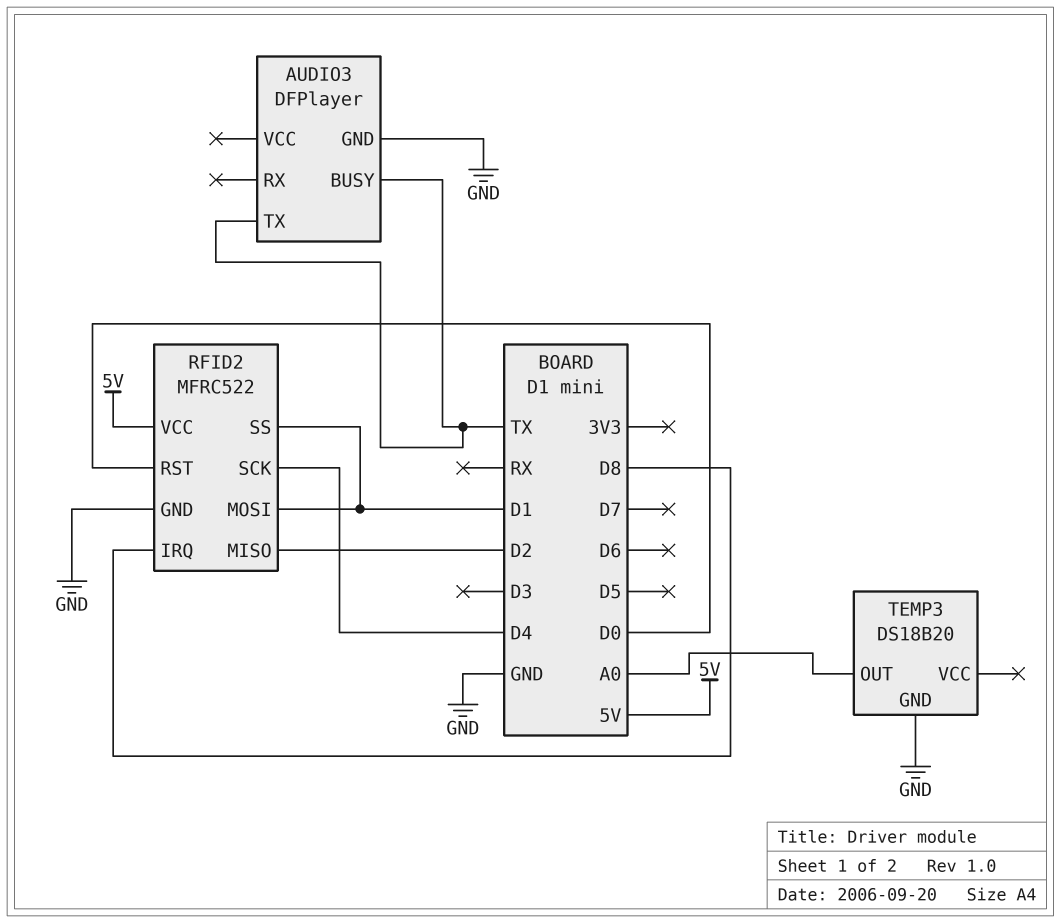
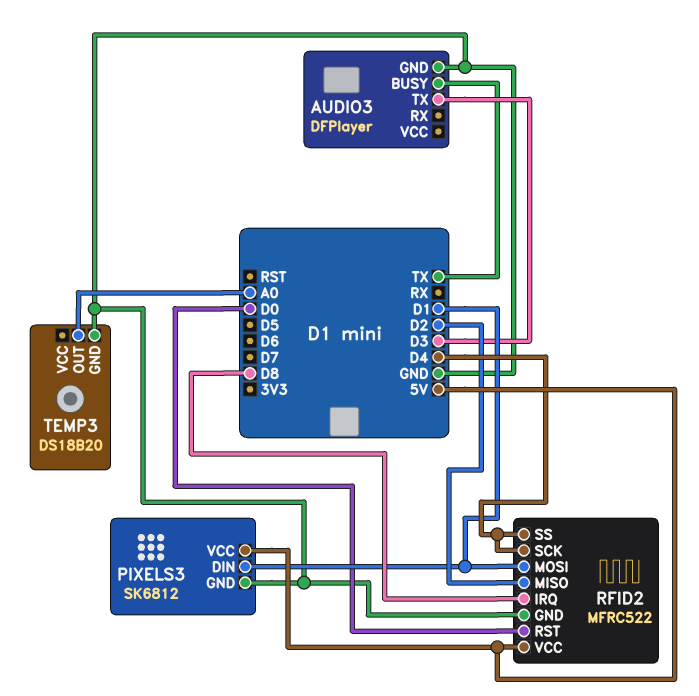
AUDIO3 pin TX: TX -> D3
PIXELS3: none -> SK6812
PIXELS3 pin DIN: none -> D1
PIXELS3 pin GND: none -> GND
PIXELS3 pin VCC: none -> 5V
RFID2 pin SS: D1 -> D4

